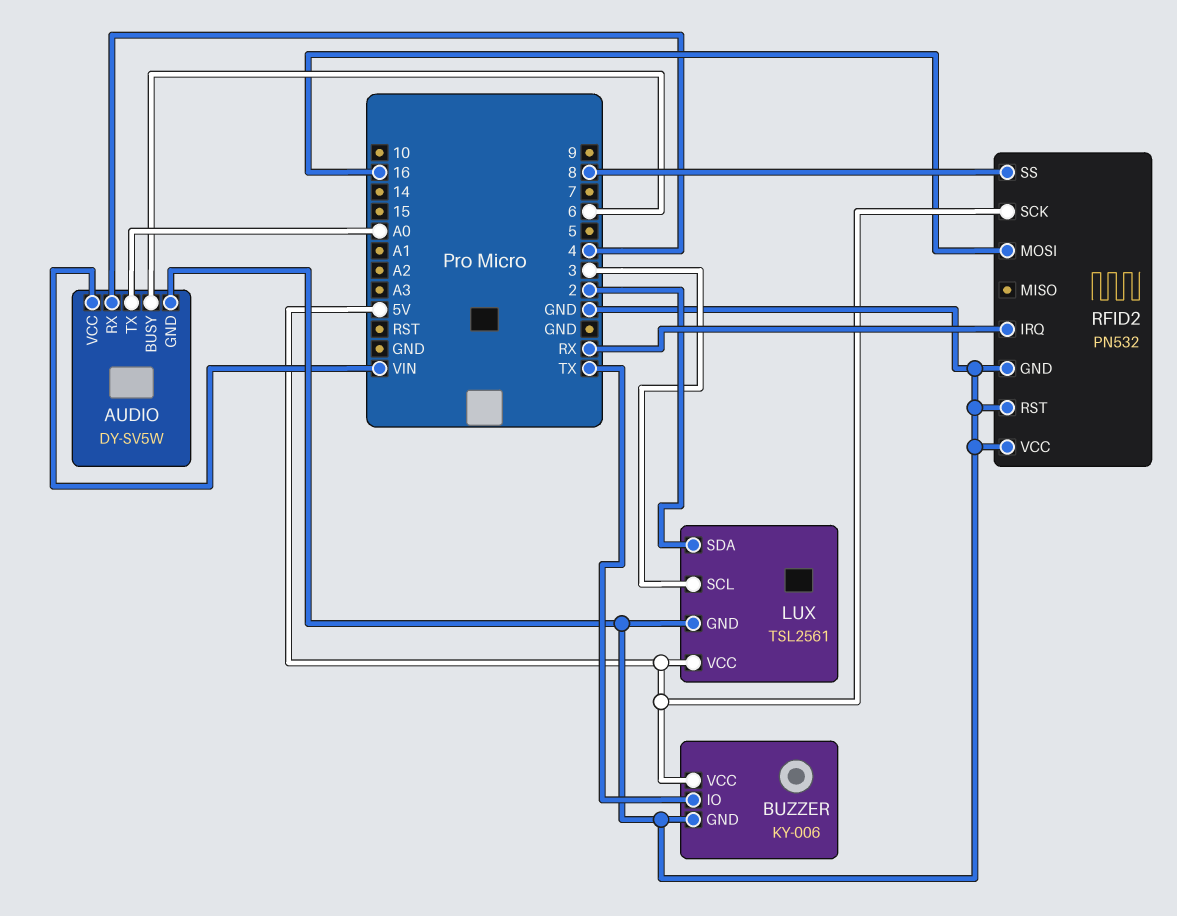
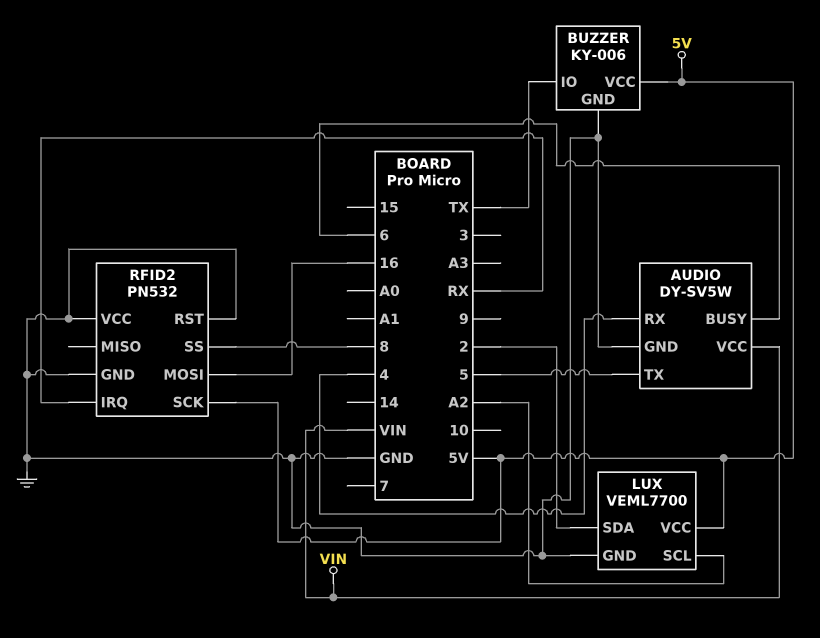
AUDIO pin TX: A0 -> 5
LUX: TSL2561 -> VEML7700
LUX pin SCL: 3 -> A2

